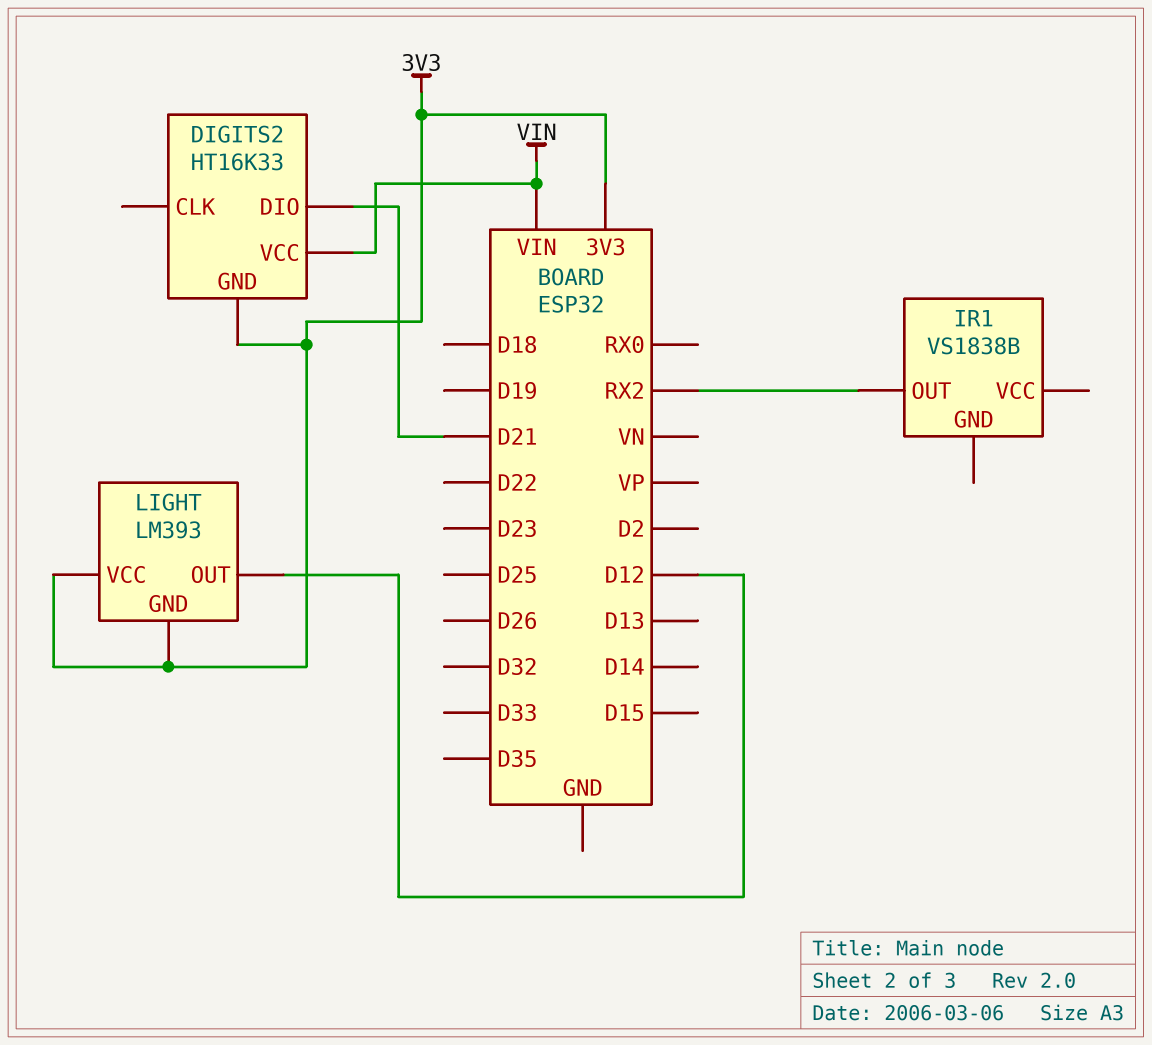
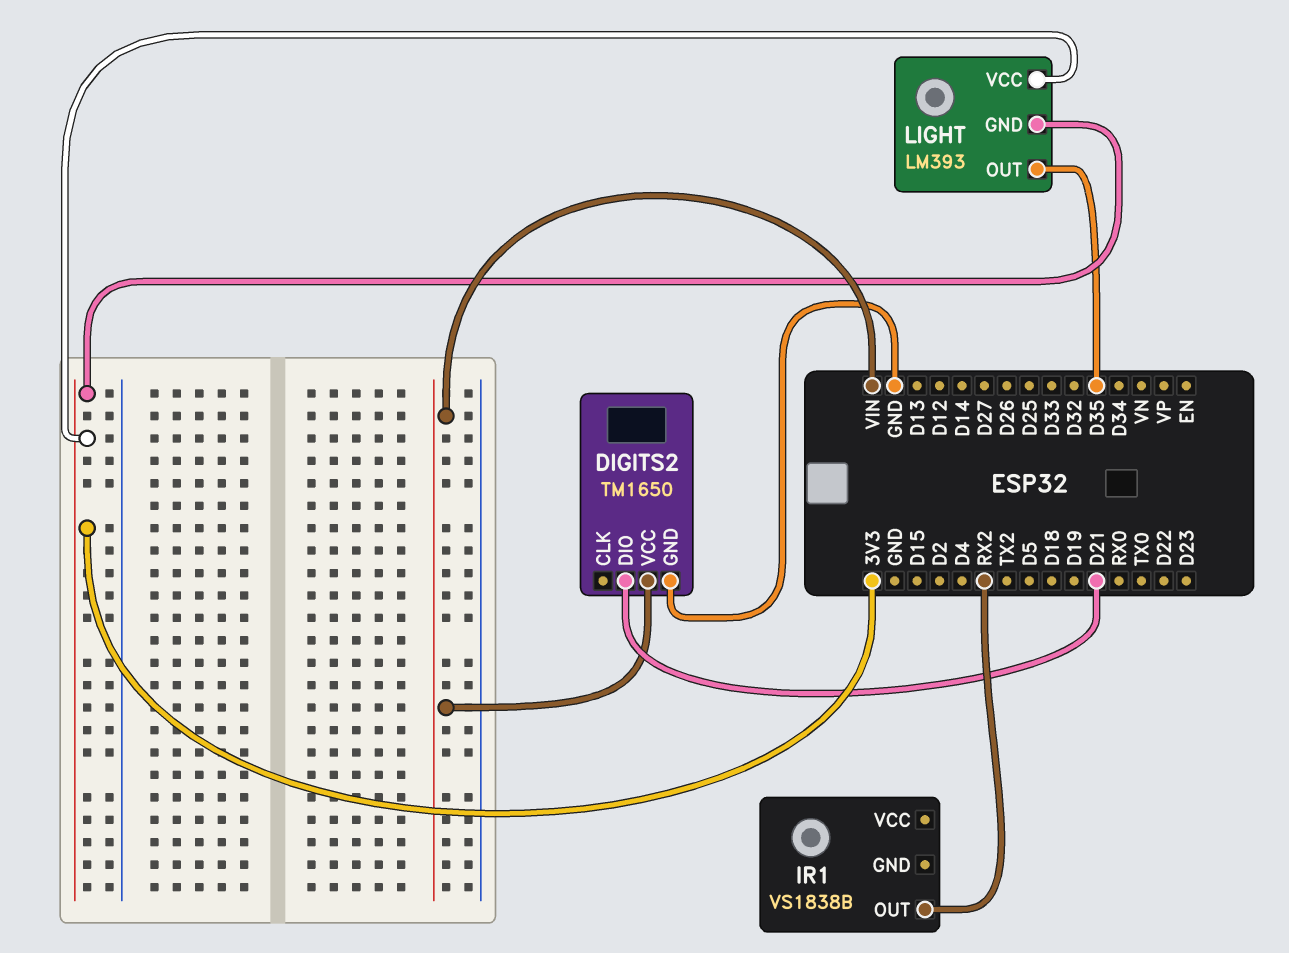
DIGITS2: HT16K33 -> TM1650
DIGITS2 pin GND: 3V3 -> GND
LIGHT pin OUT: D12 -> D35

